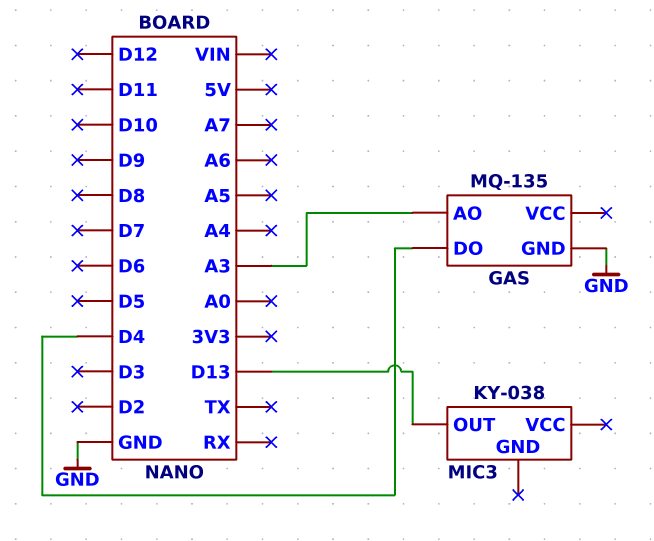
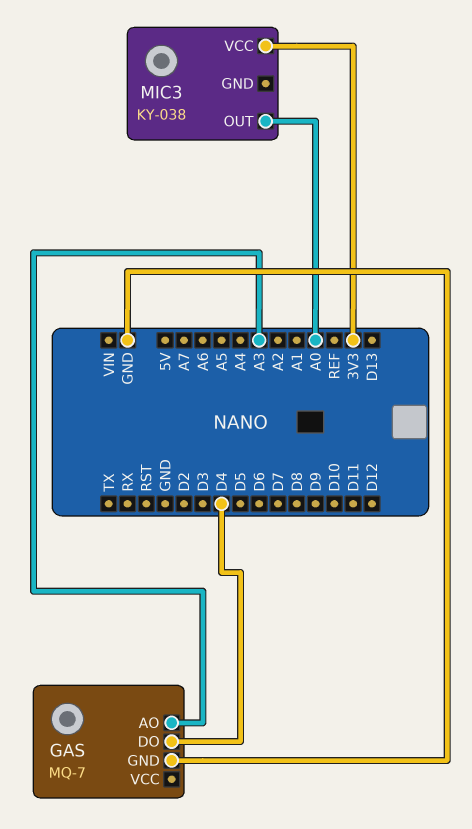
GAS: MQ-135 -> MQ-7
MIC3 pin OUT: D13 -> A0
MIC3 pin VCC: none -> 3V3

